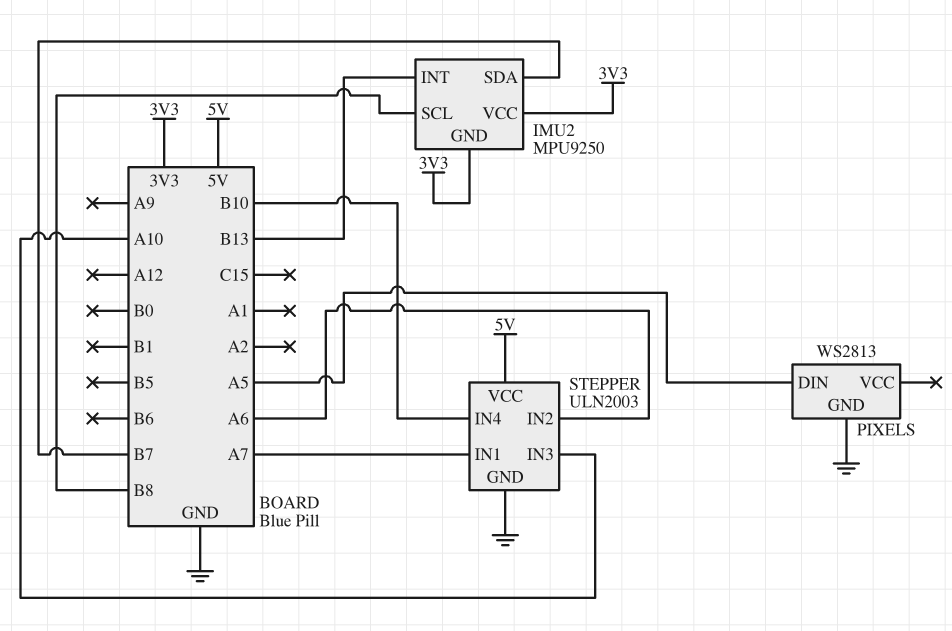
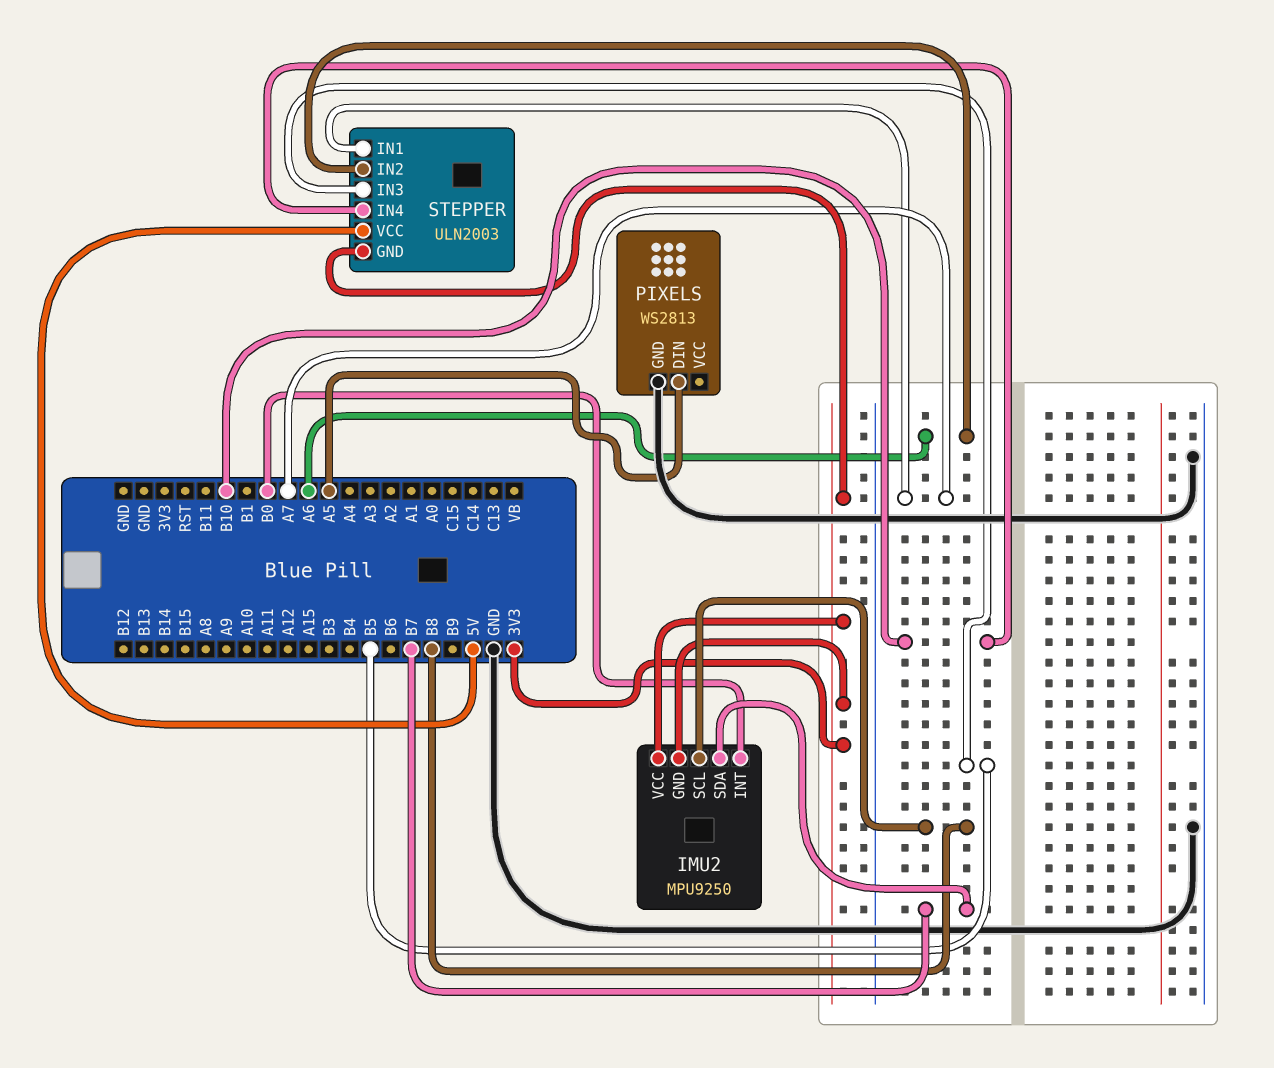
IMU2 pin INT: B13 -> B0
STEPPER pin GND: GND -> 3V3
STEPPER pin IN3: A10 -> B5

